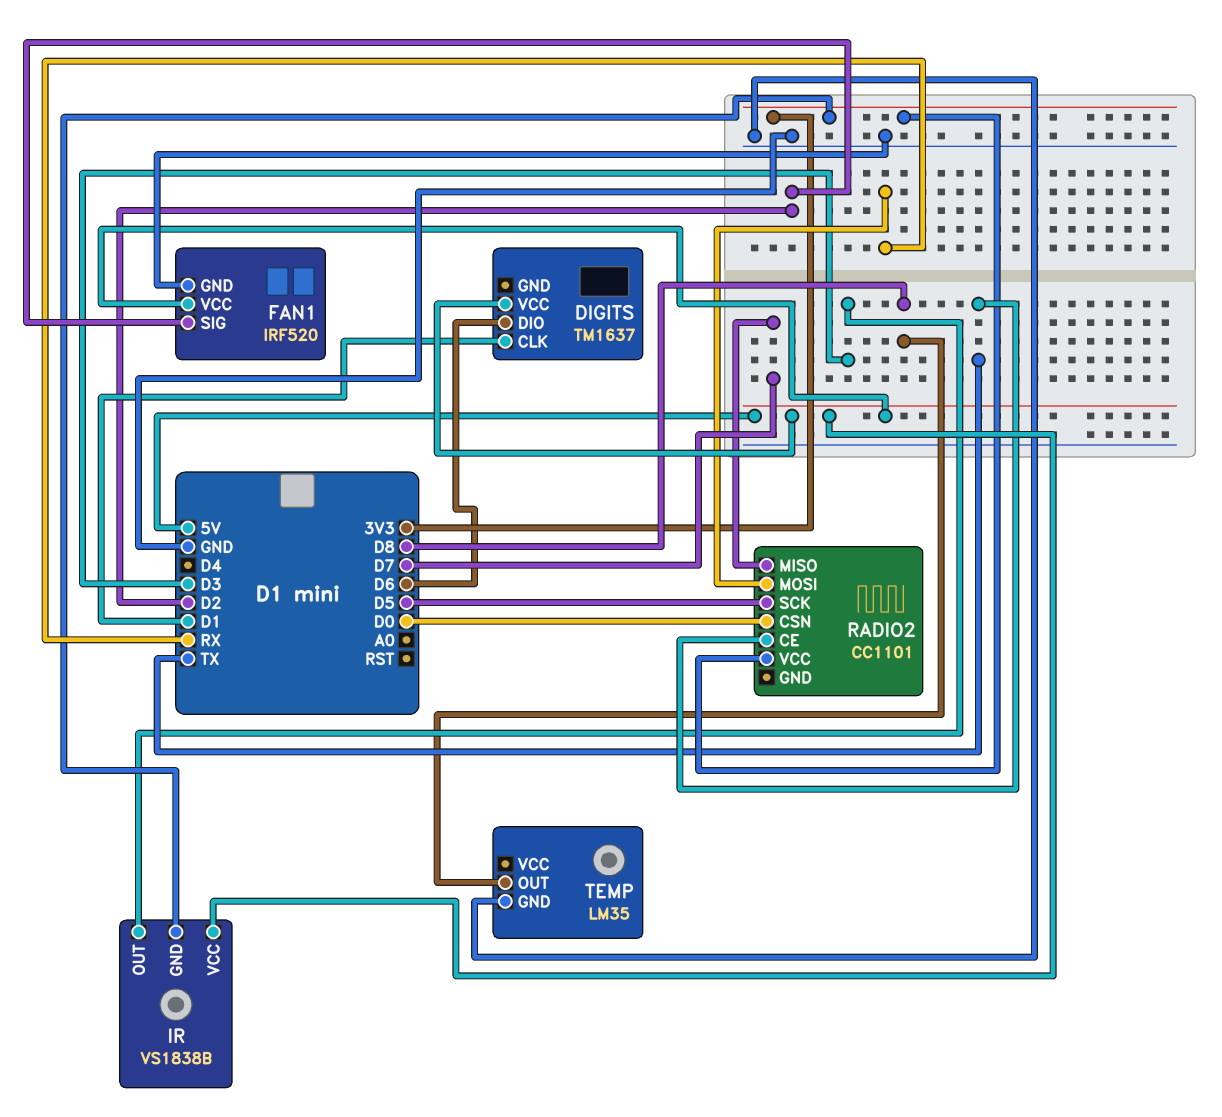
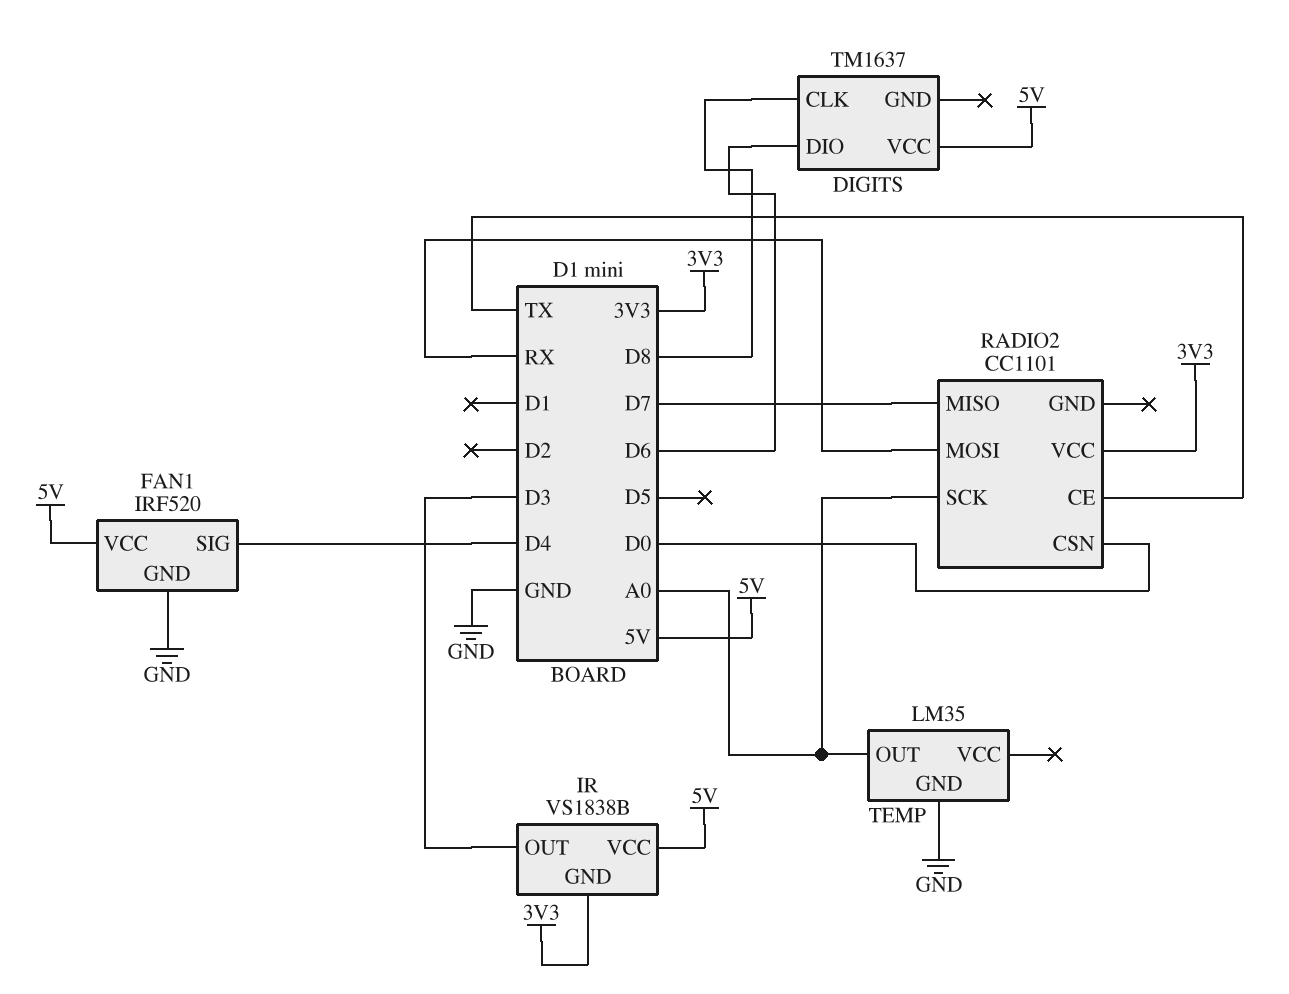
DIGITS pin CLK: D1 -> D8
FAN1 pin SIG: D2 -> D4
RADIO2 pin SCK: D5 -> A0
TEMP pin OUT: D8 -> A0

